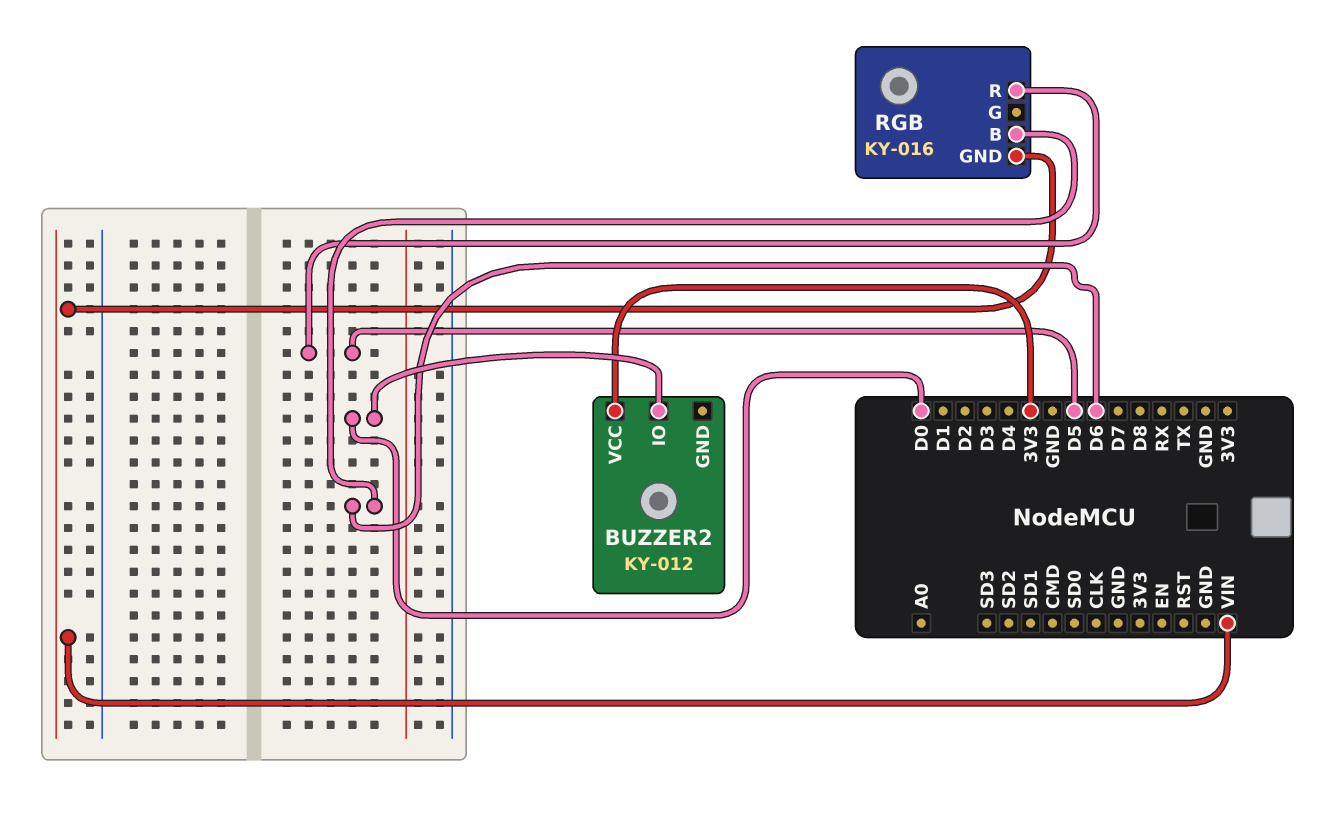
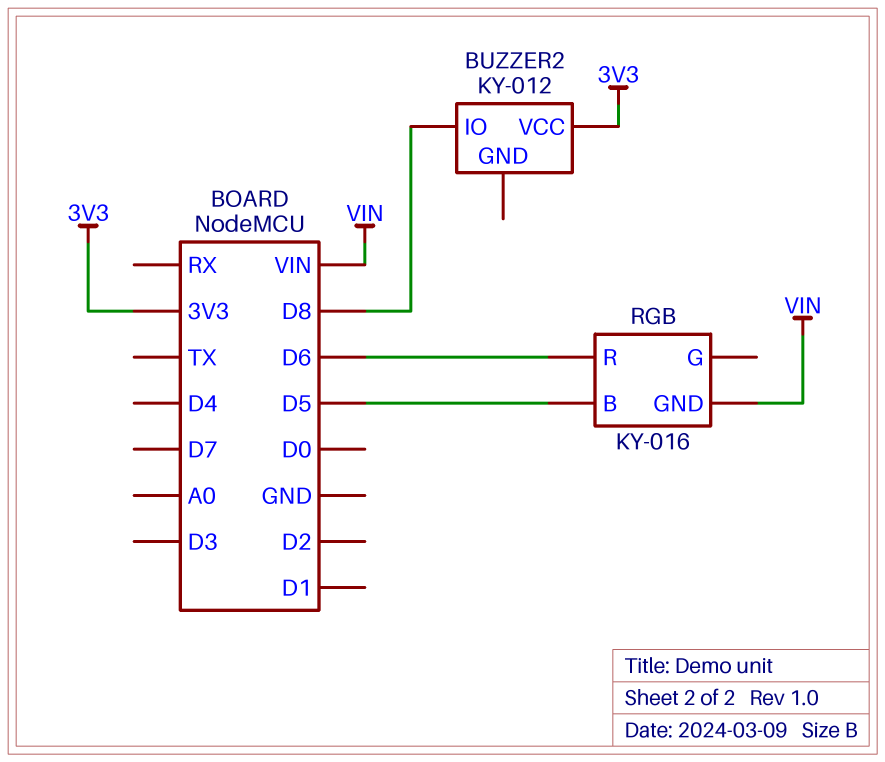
BUZZER2 pin IO: D0 -> D8
RGB pin B: D6 -> D5
RGB pin R: D5 -> D6

